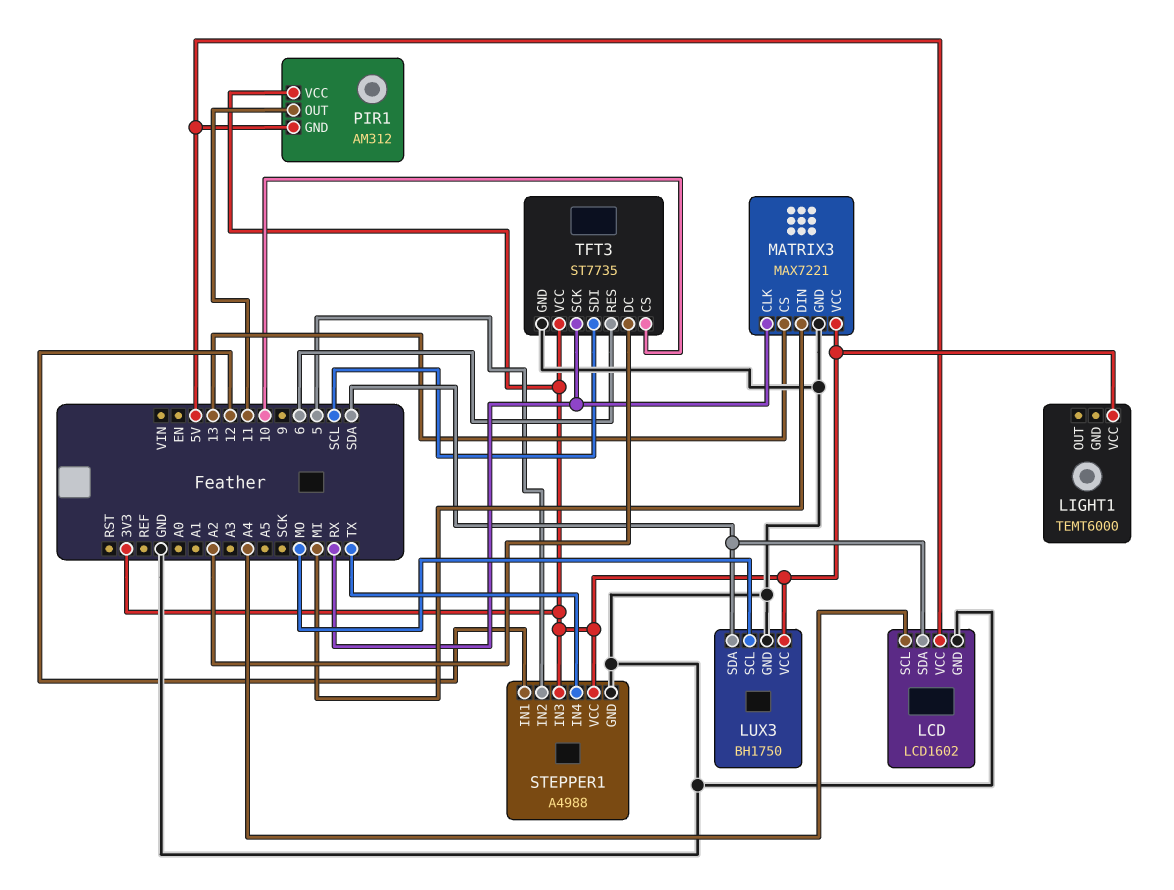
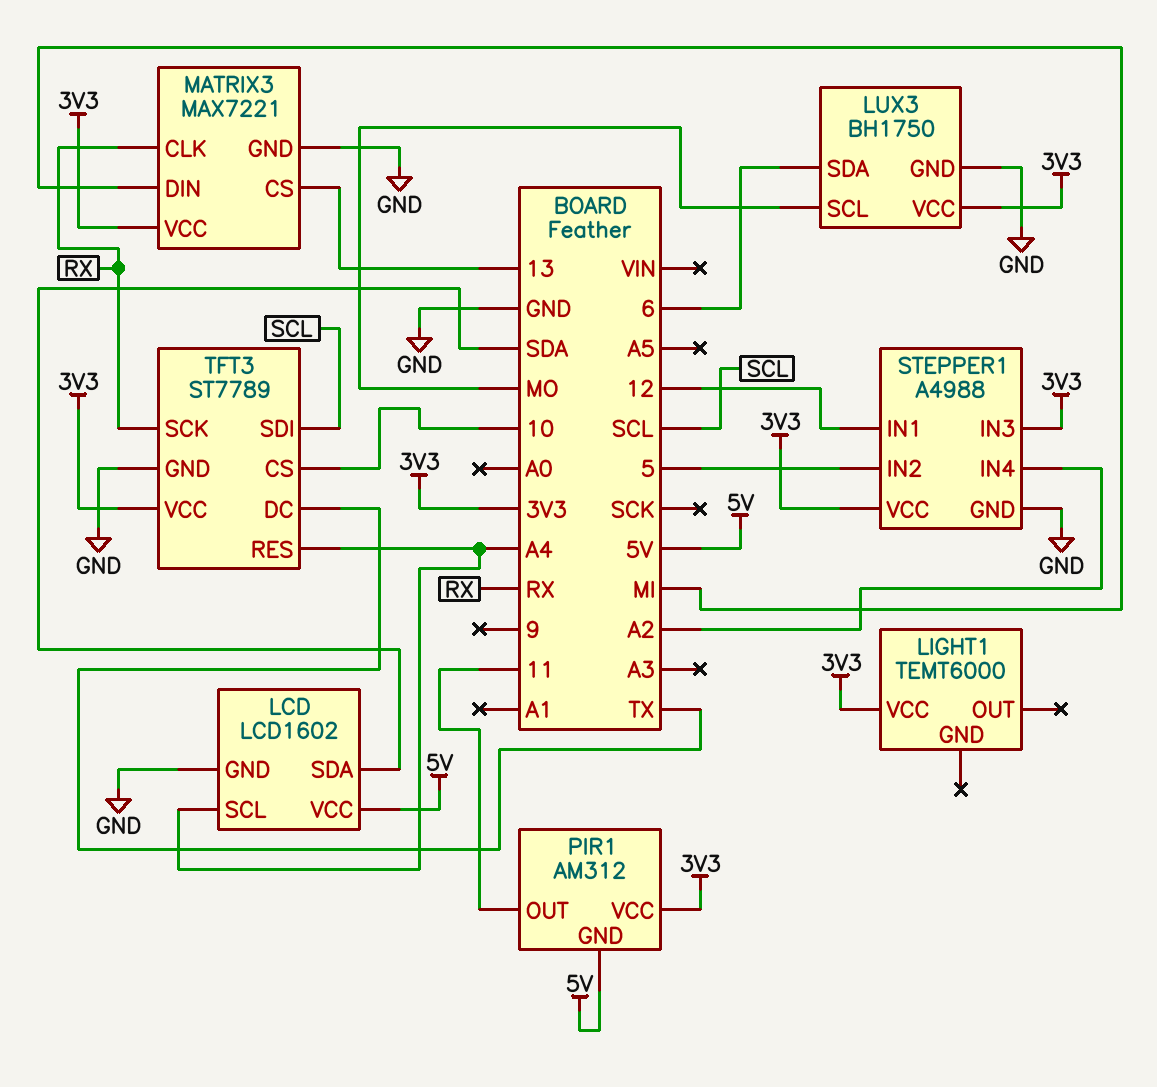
LUX3 pin SDA: SDA -> 6
STEPPER1 pin IN4: TX -> A2
TFT3: ST7735 -> ST7789
TFT3 pin DC: A2 -> TX
TFT3 pin RES: 6 -> A4

